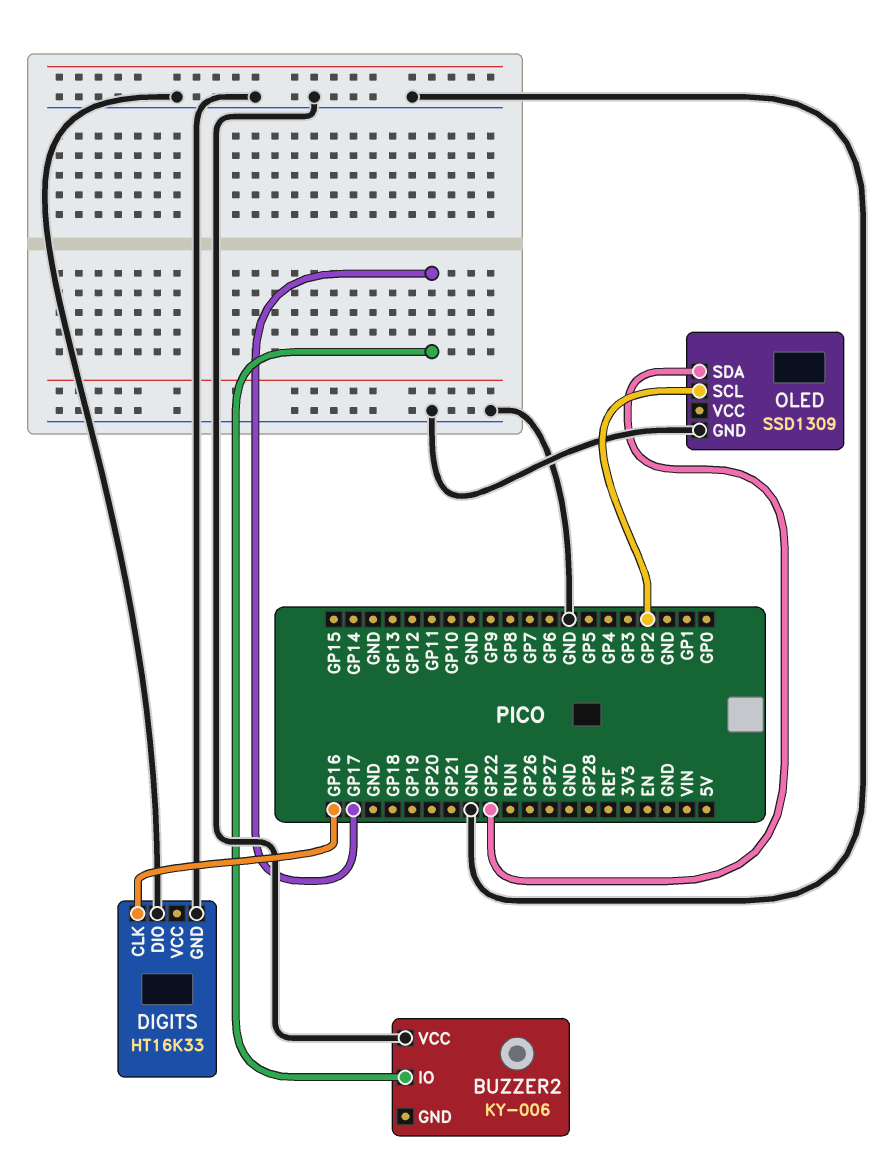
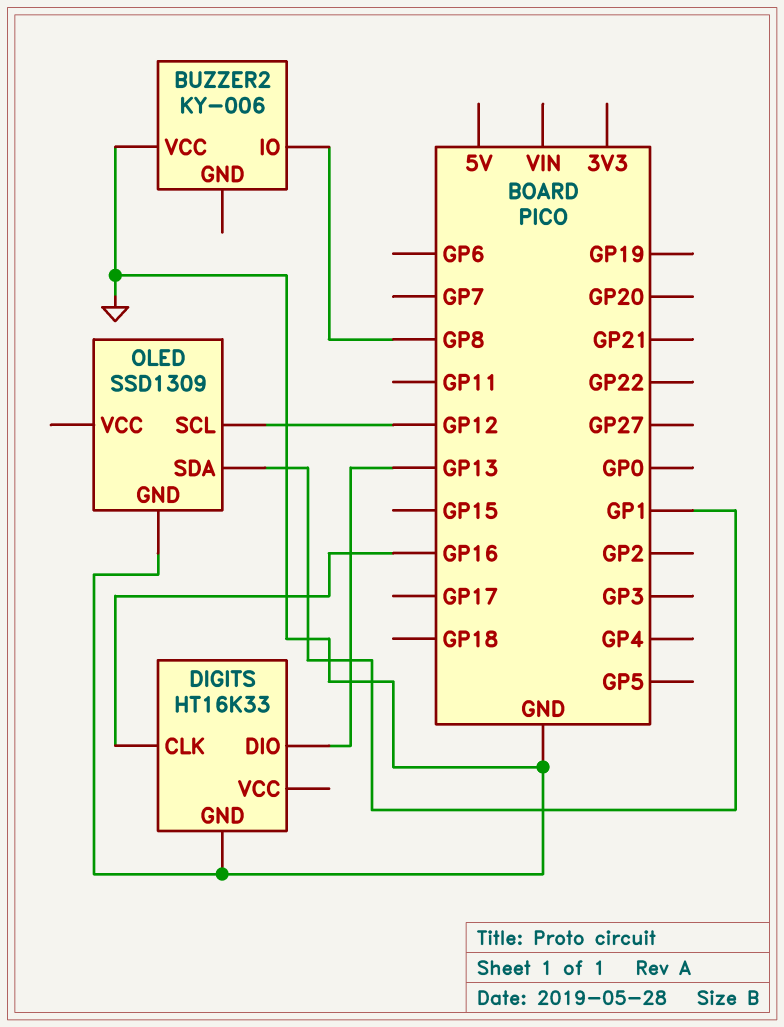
BUZZER2 pin IO: GP17 -> GP8
DIGITS pin DIO: GND -> GP13
OLED pin SCL: GP2 -> GP12
OLED pin SDA: GP22 -> GP1

